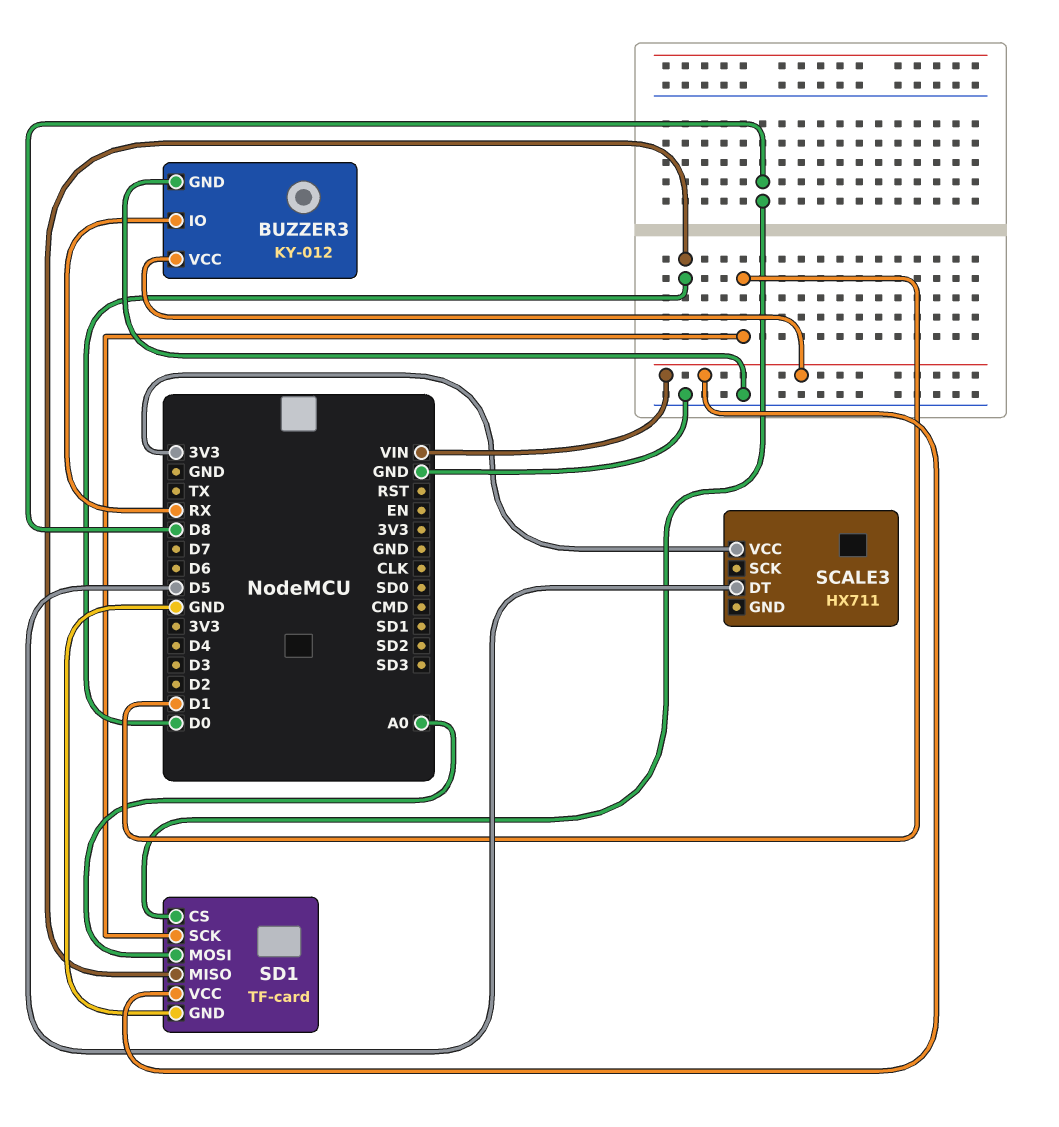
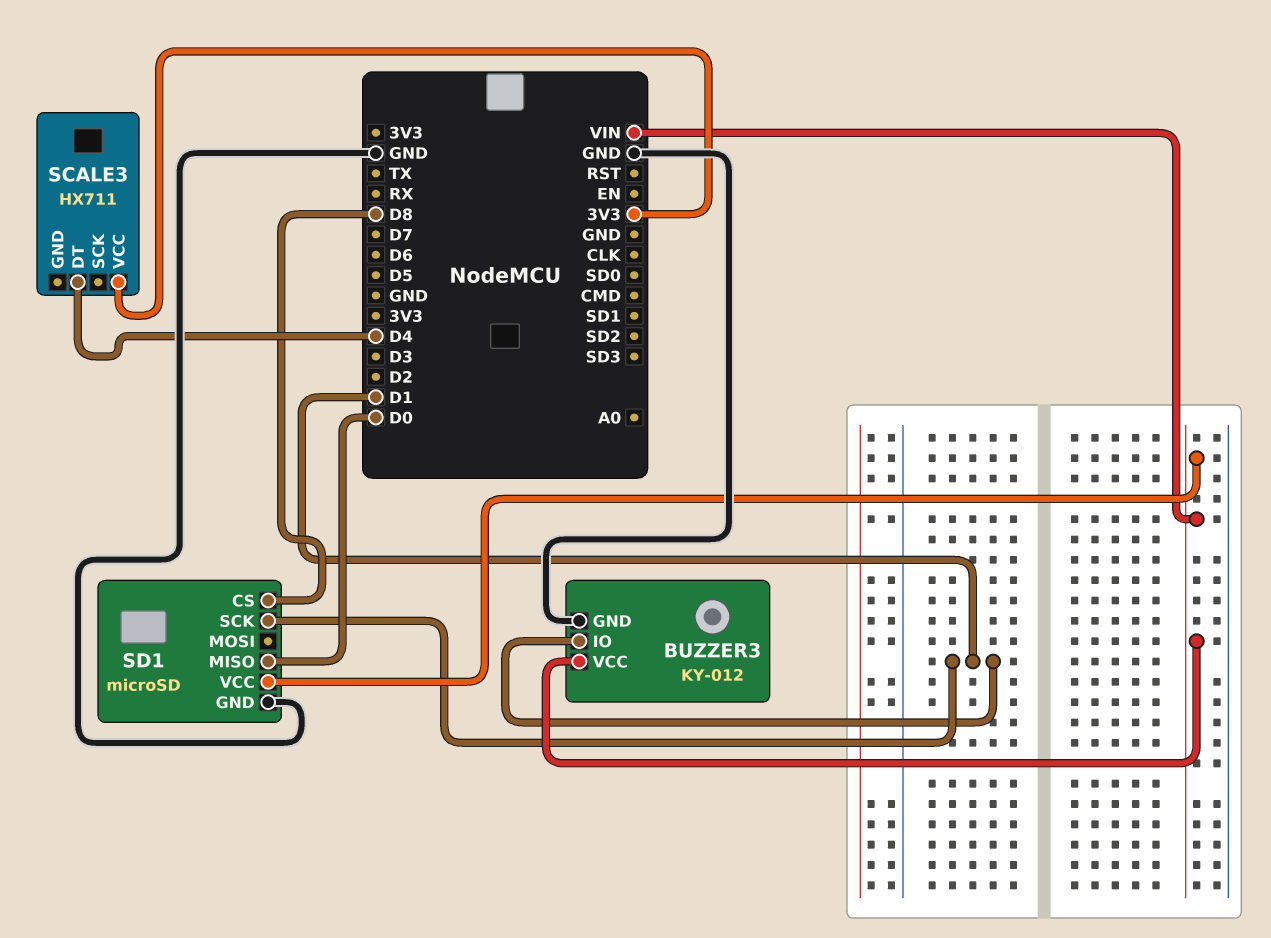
BUZZER3 pin IO: RX -> D1
SCALE3 pin DT: D5 -> D4
SD1: TF-card -> microSD
SD1 pin MOSI: A0 -> none

